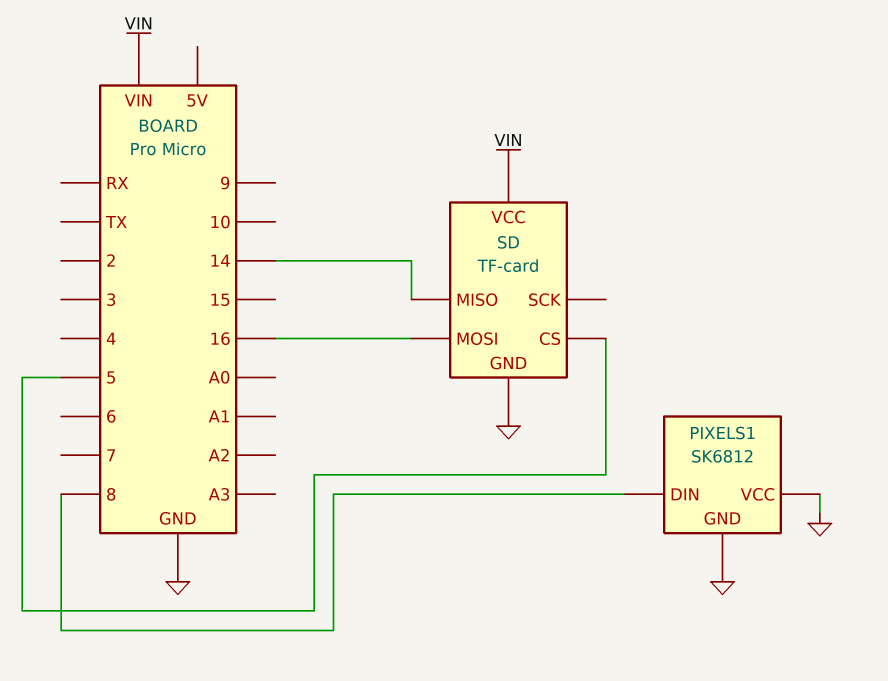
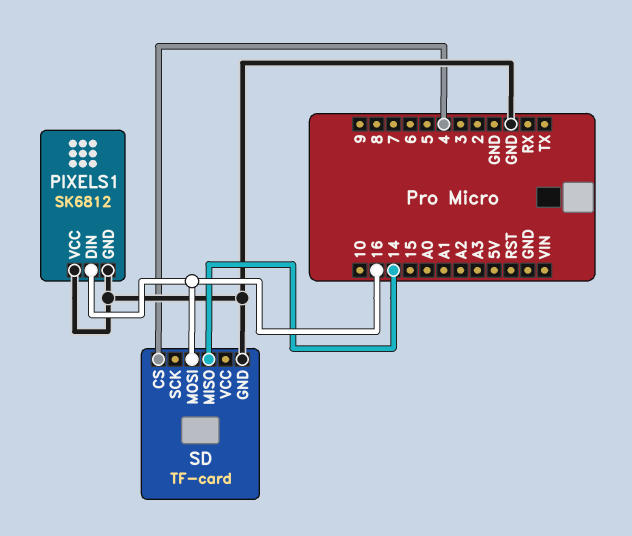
PIXELS1 pin DIN: 8 -> 16
SD pin CS: 5 -> 4
SD pin VCC: VIN -> none

